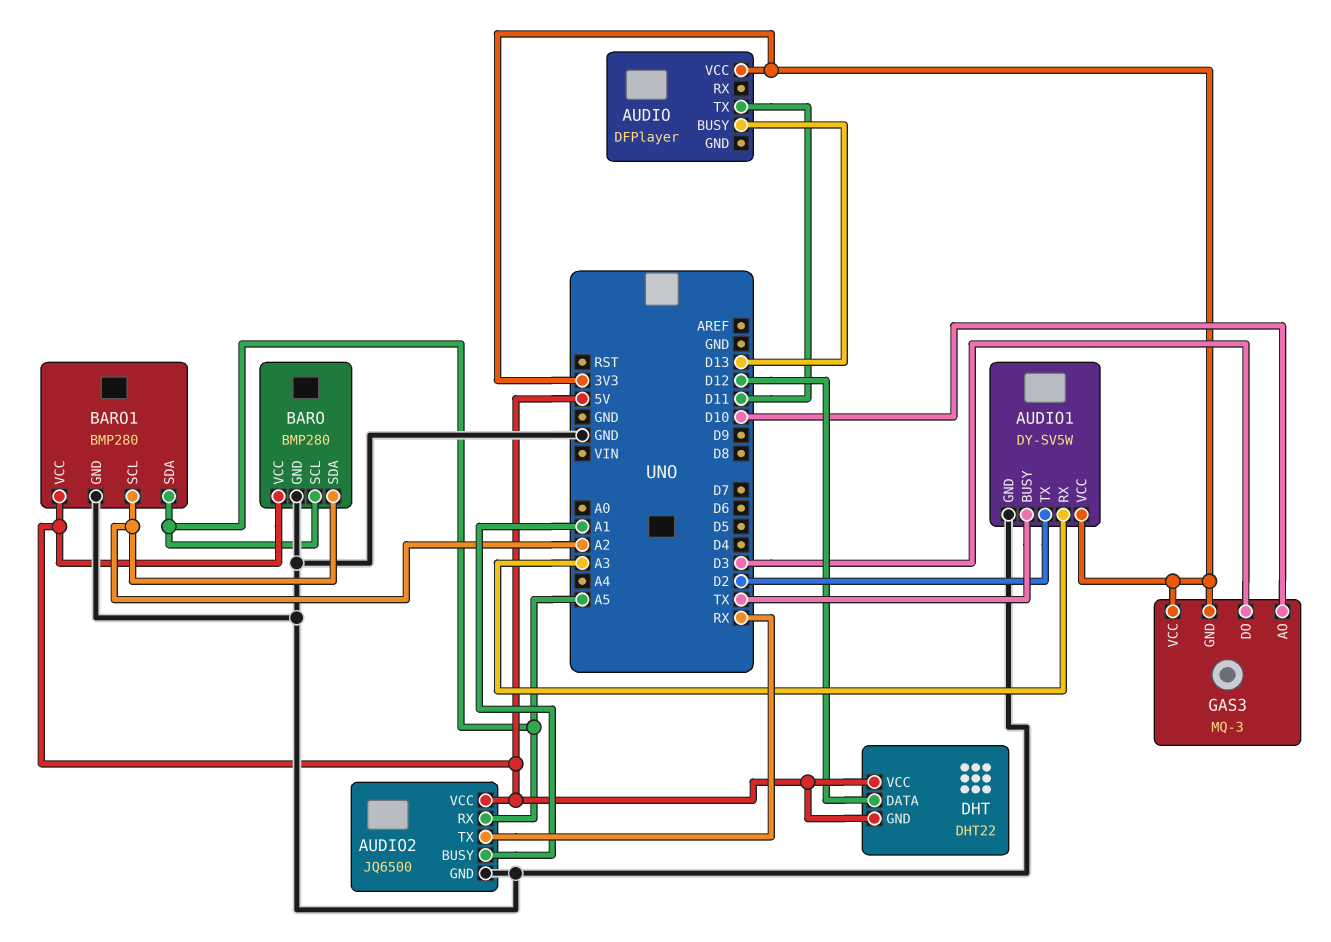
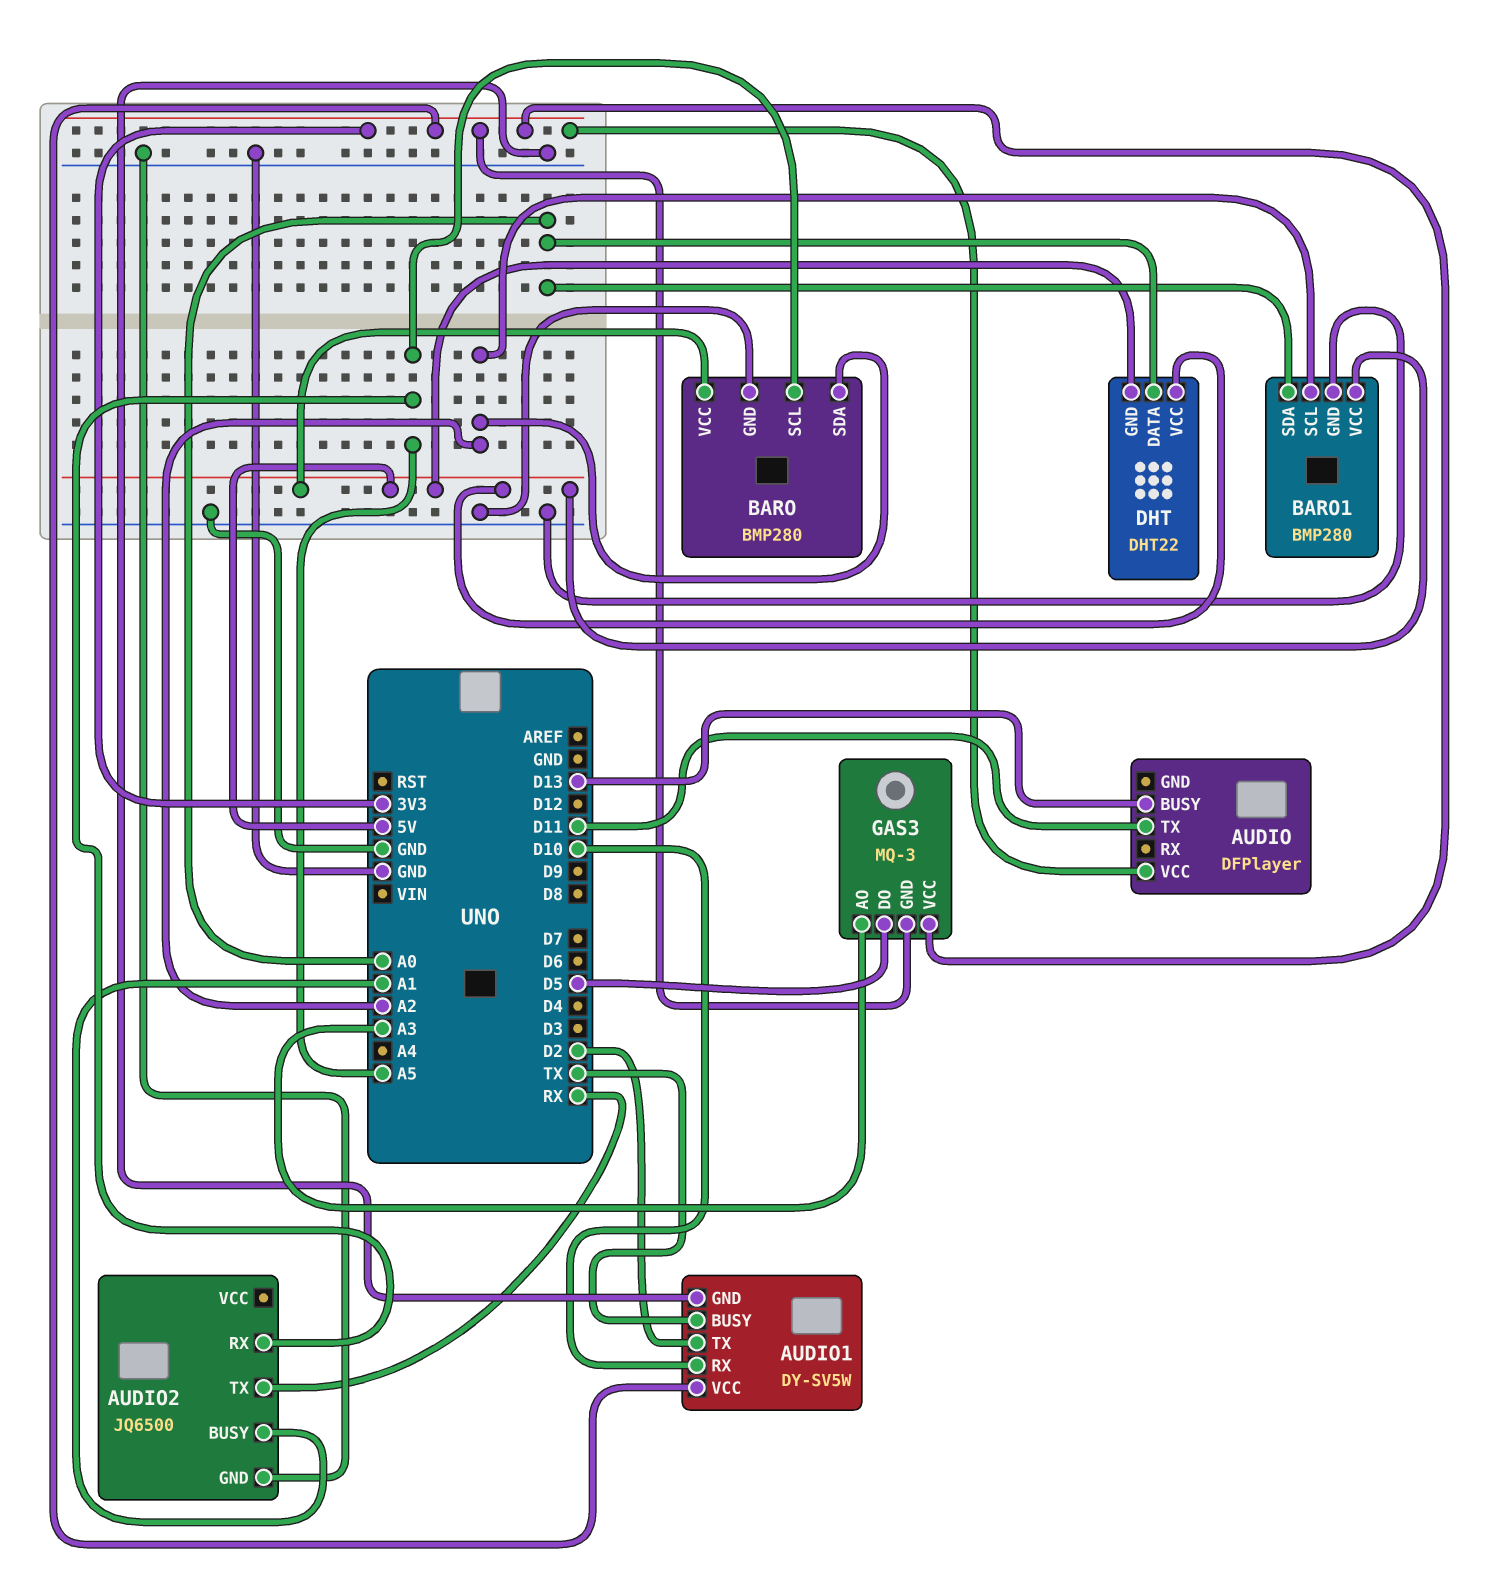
AUDIO1 pin RX: A3 -> D10
AUDIO2 pin VCC: 5V -> none
BARO1 pin SDA: A5 -> A0
DHT pin DATA: D12 -> A0
GAS3 pin AO: D10 -> A3
GAS3 pin DO: D3 -> D5

